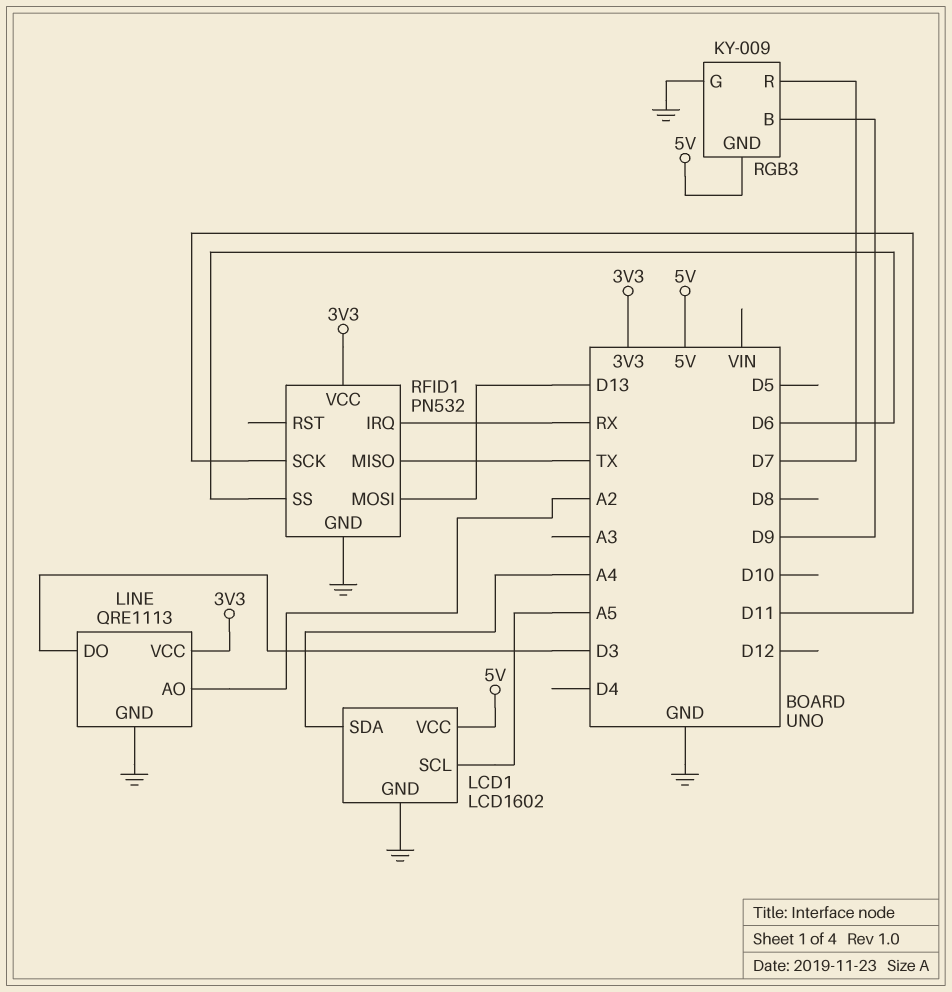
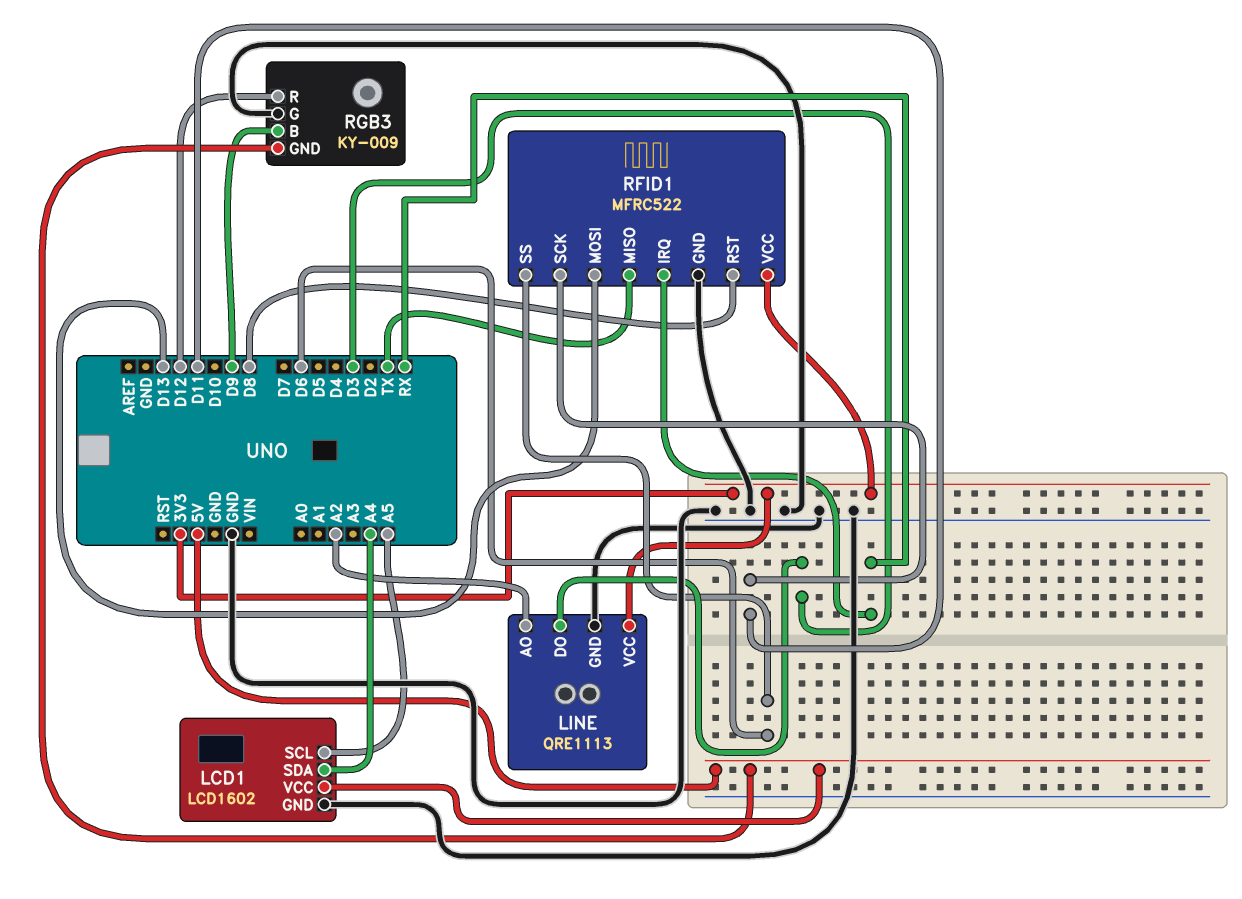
RFID1: PN532 -> MFRC522
RFID1 pin RST: none -> D8
RGB3 pin R: D7 -> D12

